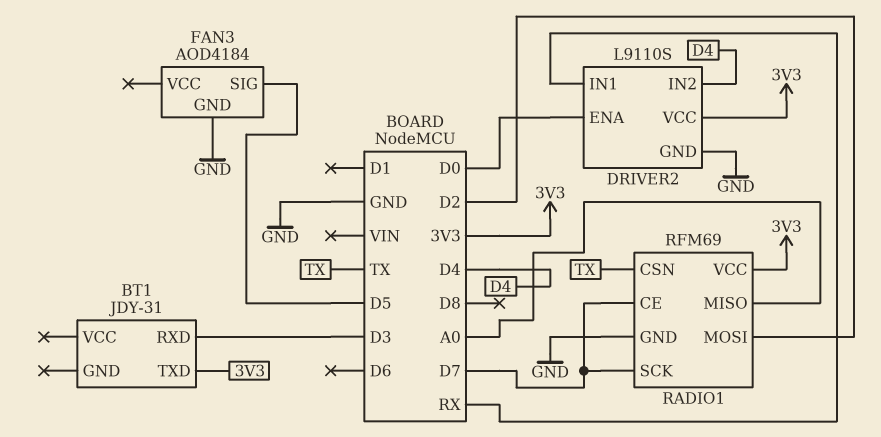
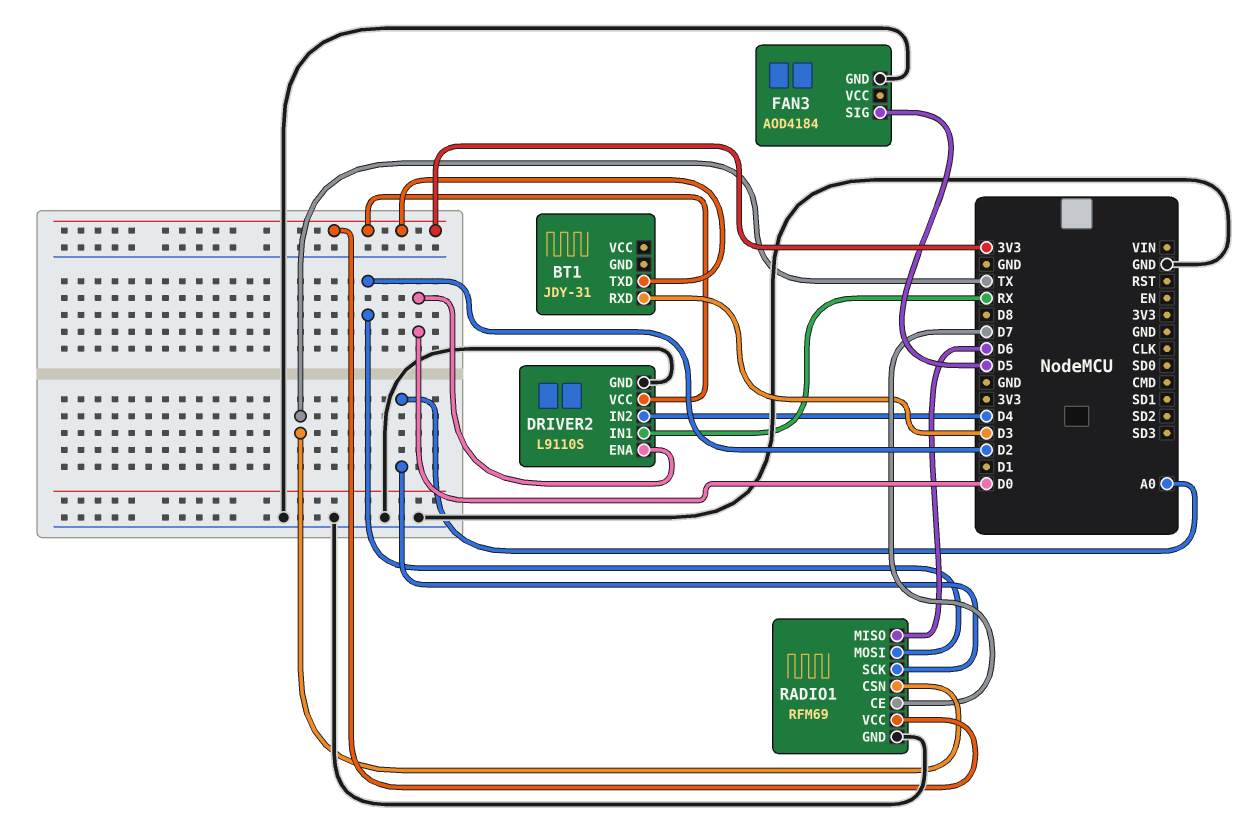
RADIO1 pin MISO: A0 -> D6
RADIO1 pin SCK: D7 -> A0

